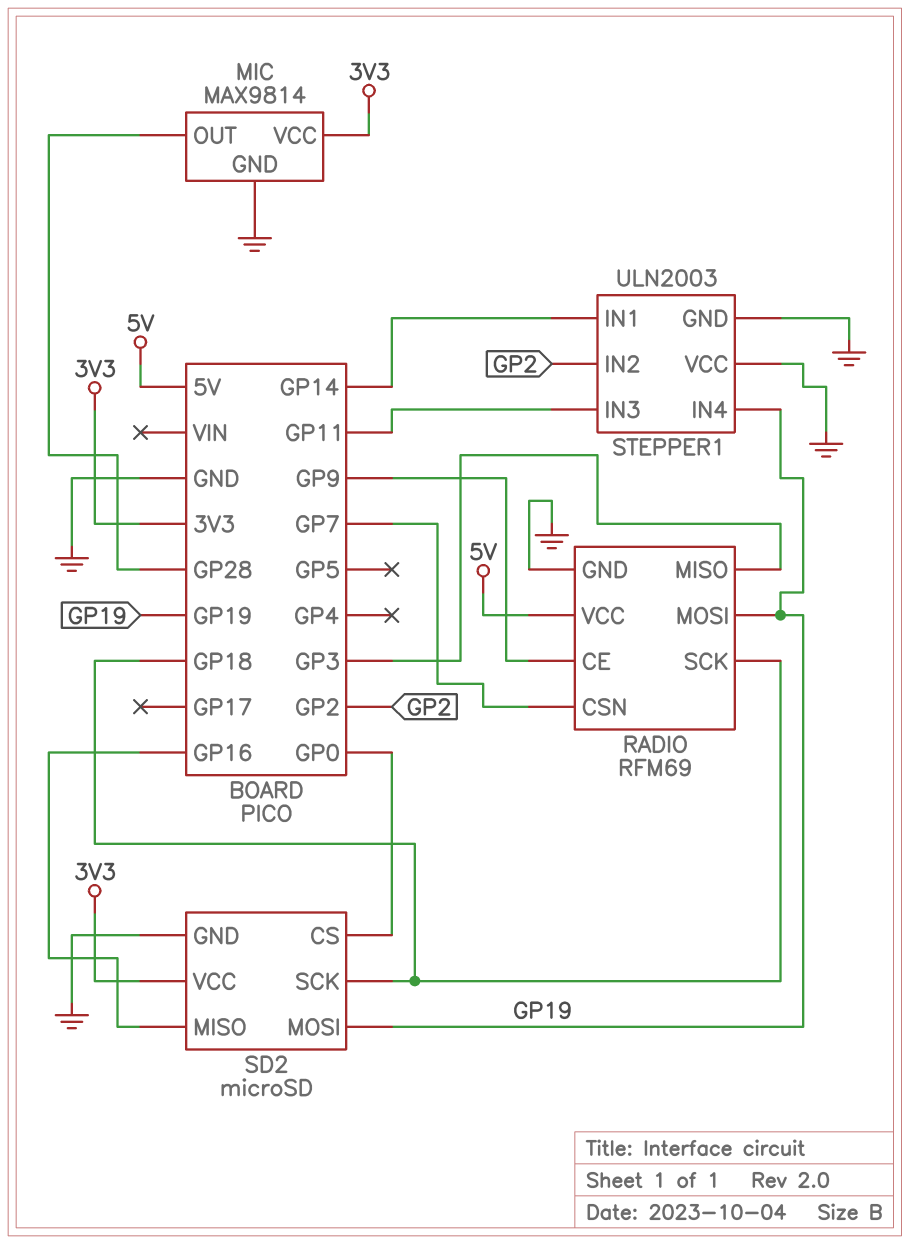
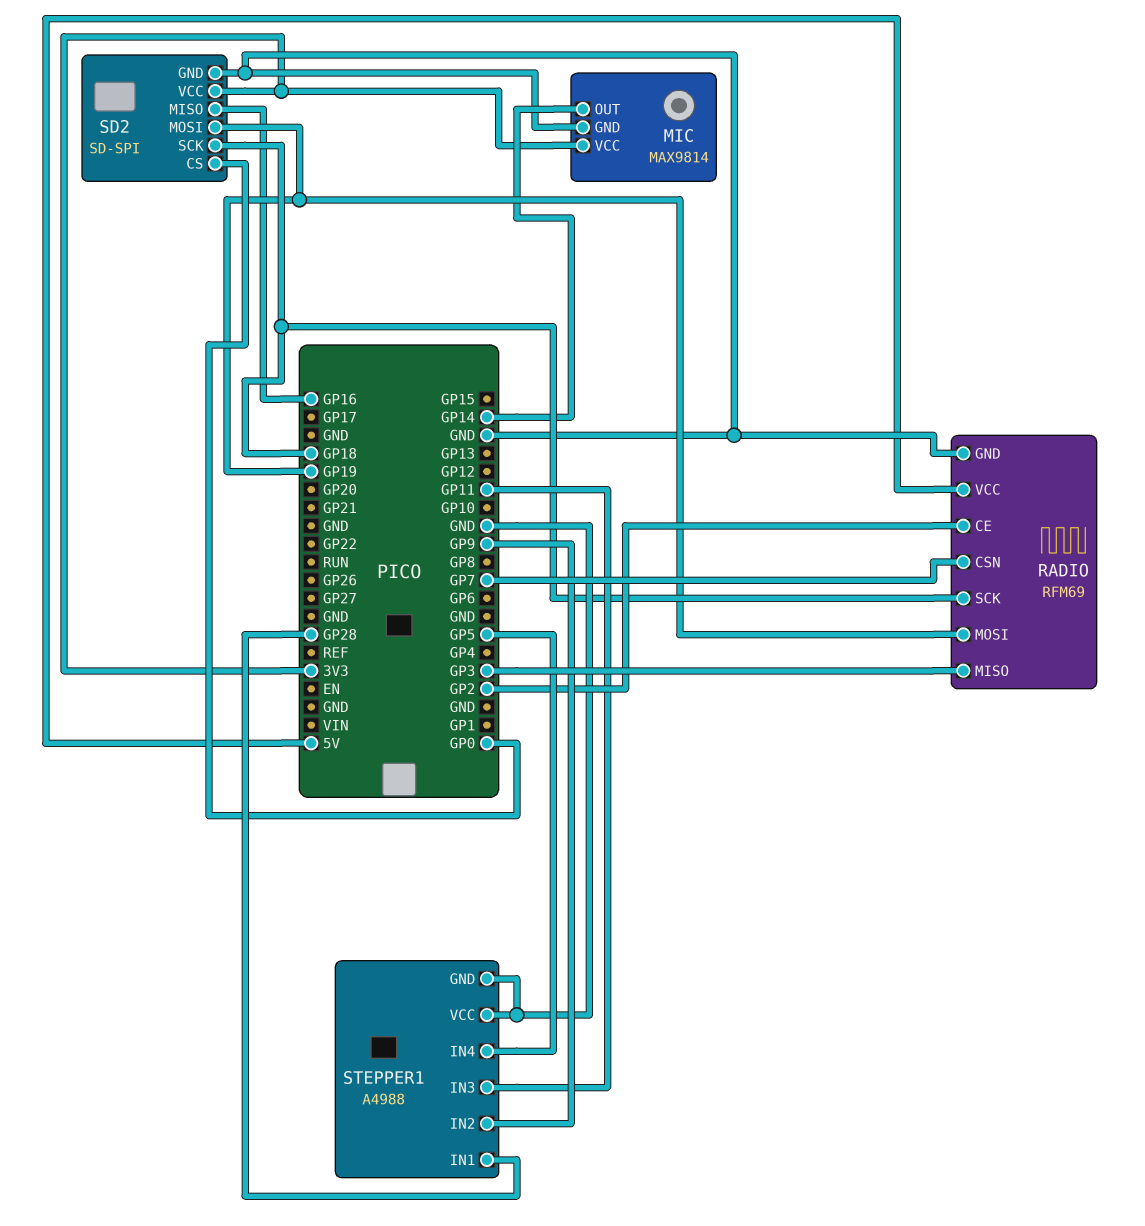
MIC pin OUT: GP28 -> GP14
RADIO pin CE: GP9 -> GP2
SD2: microSD -> SD-SPI
STEPPER1: ULN2003 -> A4988
STEPPER1 pin IN1: GP14 -> GP28
STEPPER1 pin IN2: GP2 -> GP9
STEPPER1 pin IN4: GP19 -> GP5

